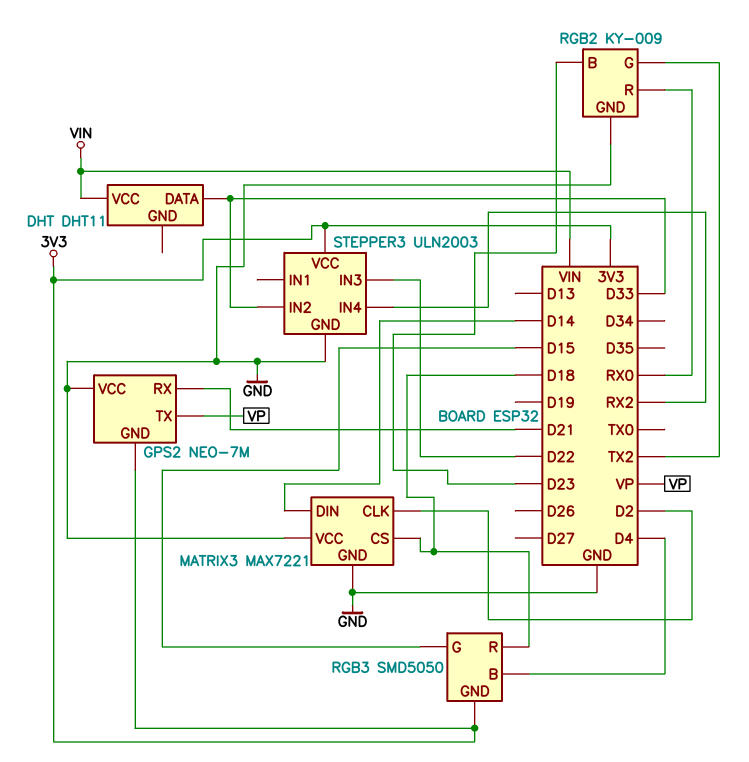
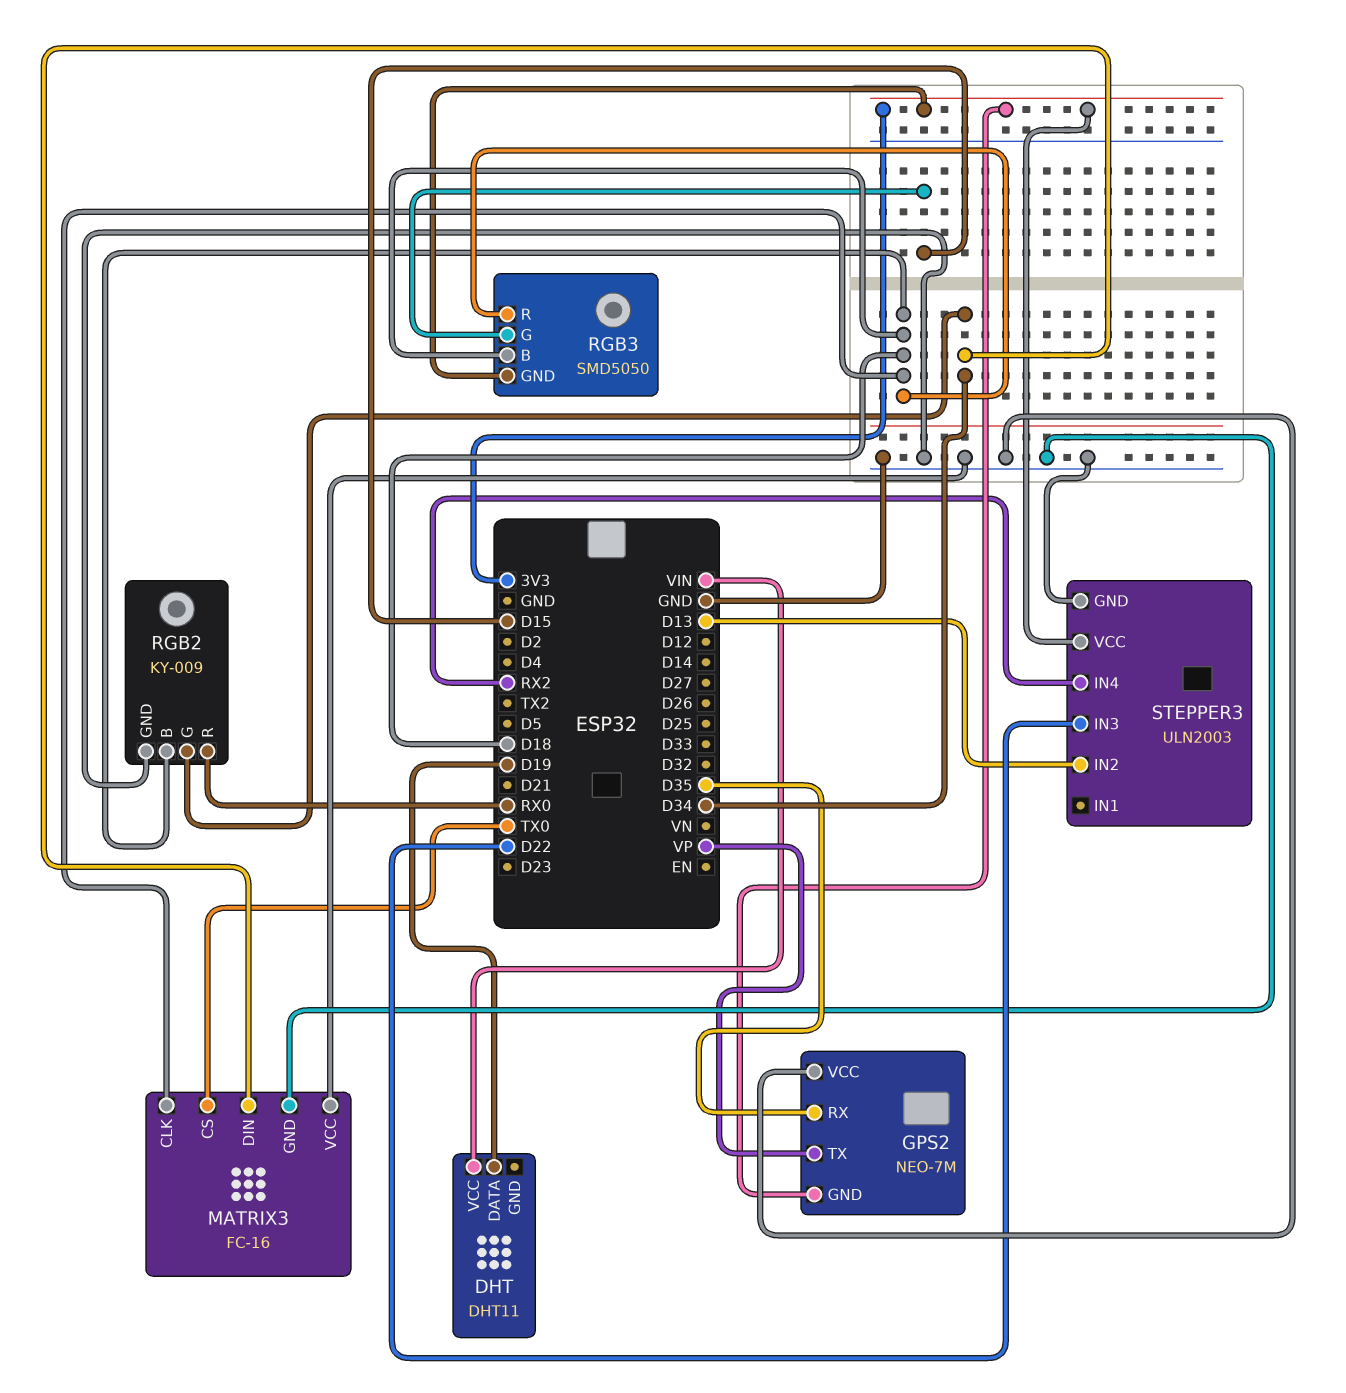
DHT pin DATA: D33 -> D19
GPS2 pin RX: D21 -> D35
MATRIX3: MAX7221 -> FC-16
MATRIX3 pin CLK: D2 -> D18
MATRIX3 pin CS: D18 -> TX0
MATRIX3 pin DIN: D14 -> D34
RGB2 pin B: D23 -> D18
RGB2 pin G: TX2 -> D34
RGB3 pin B: D4 -> D18
STEPPER3 pin IN2: D33 -> D13

